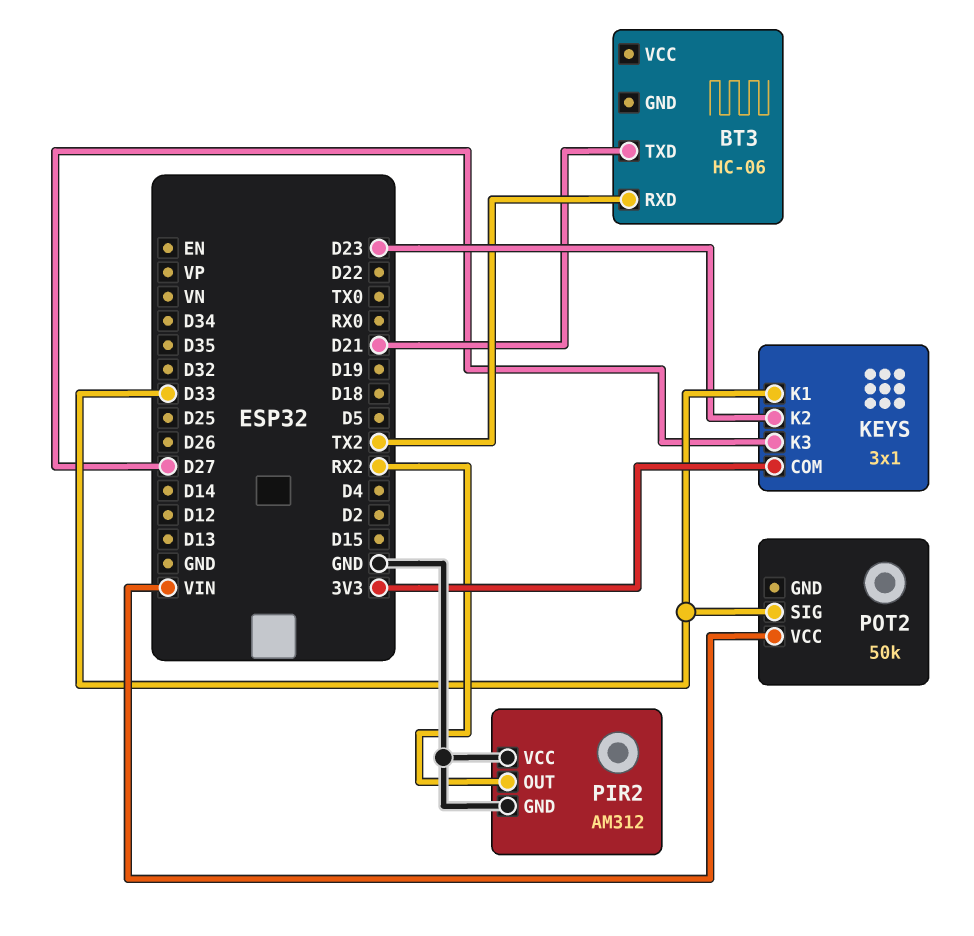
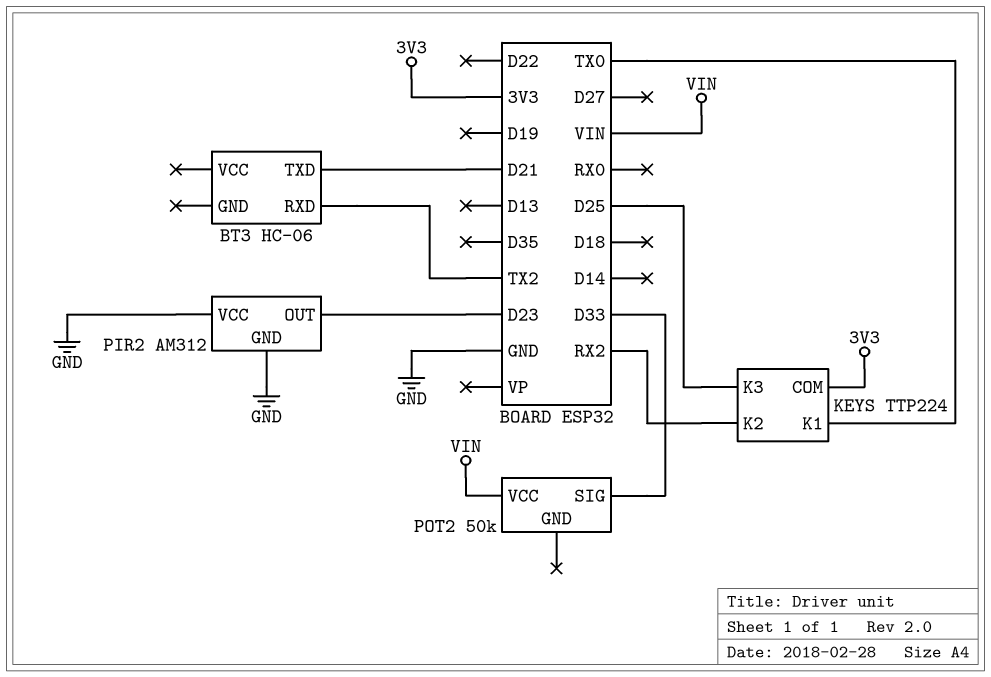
KEYS: 3x1 -> TTP224
KEYS pin K1: D33 -> TX0
KEYS pin K2: D23 -> RX2
KEYS pin K3: D27 -> D25
PIR2 pin OUT: RX2 -> D23

